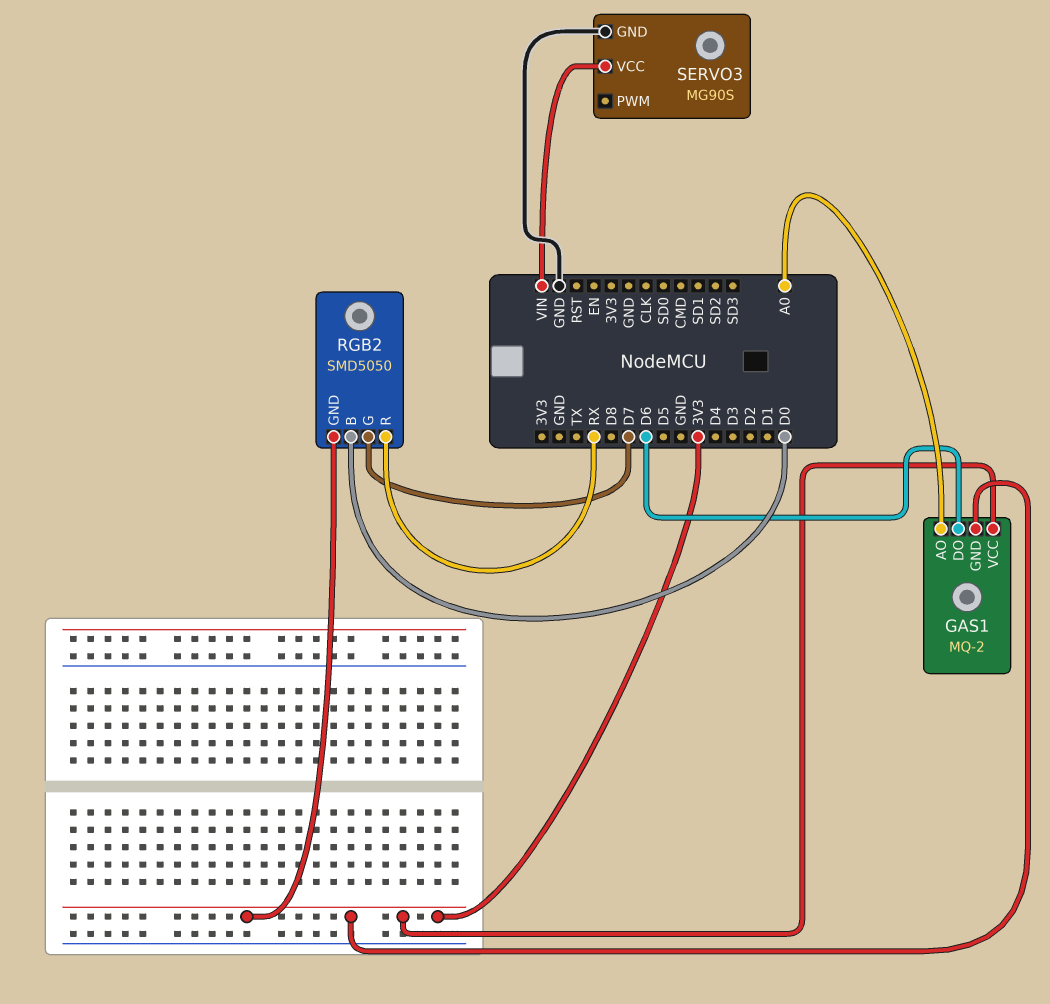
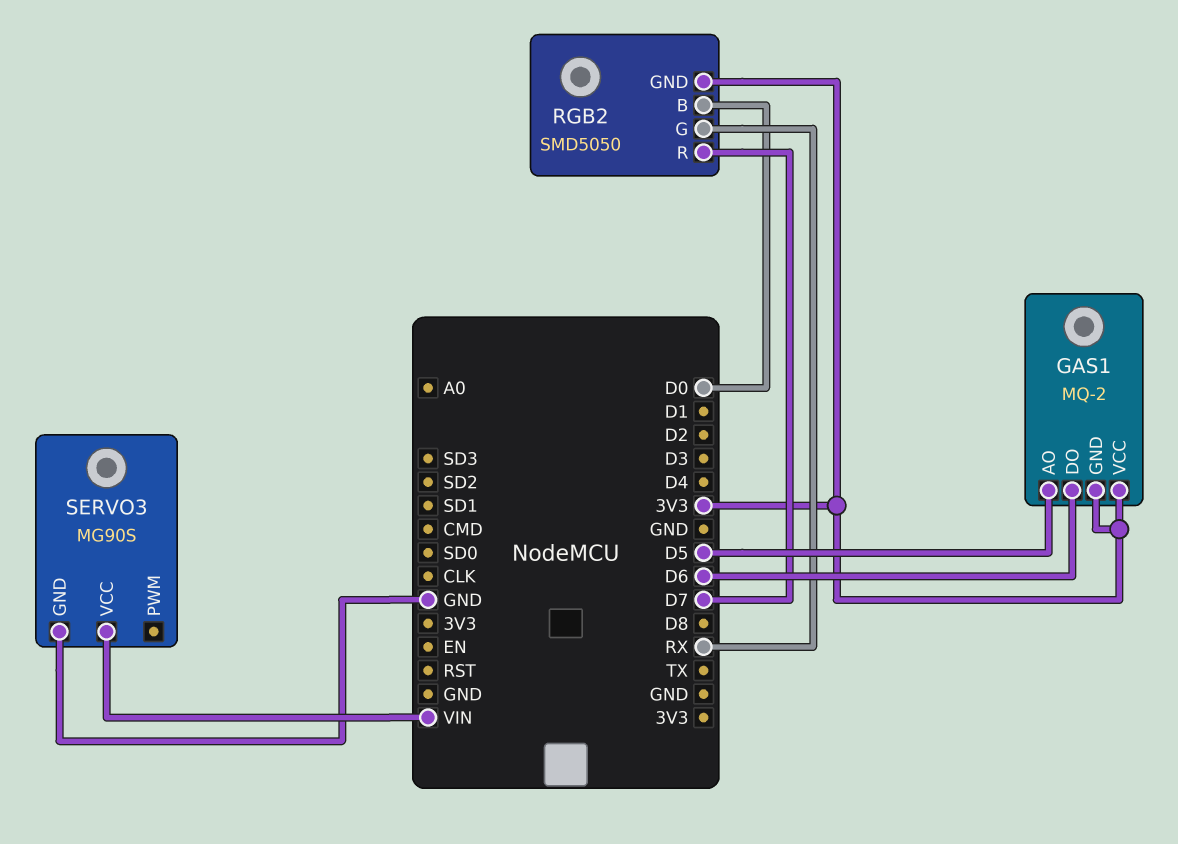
GAS1 pin AO: A0 -> D5
RGB2 pin G: D7 -> RX
RGB2 pin R: RX -> D7

